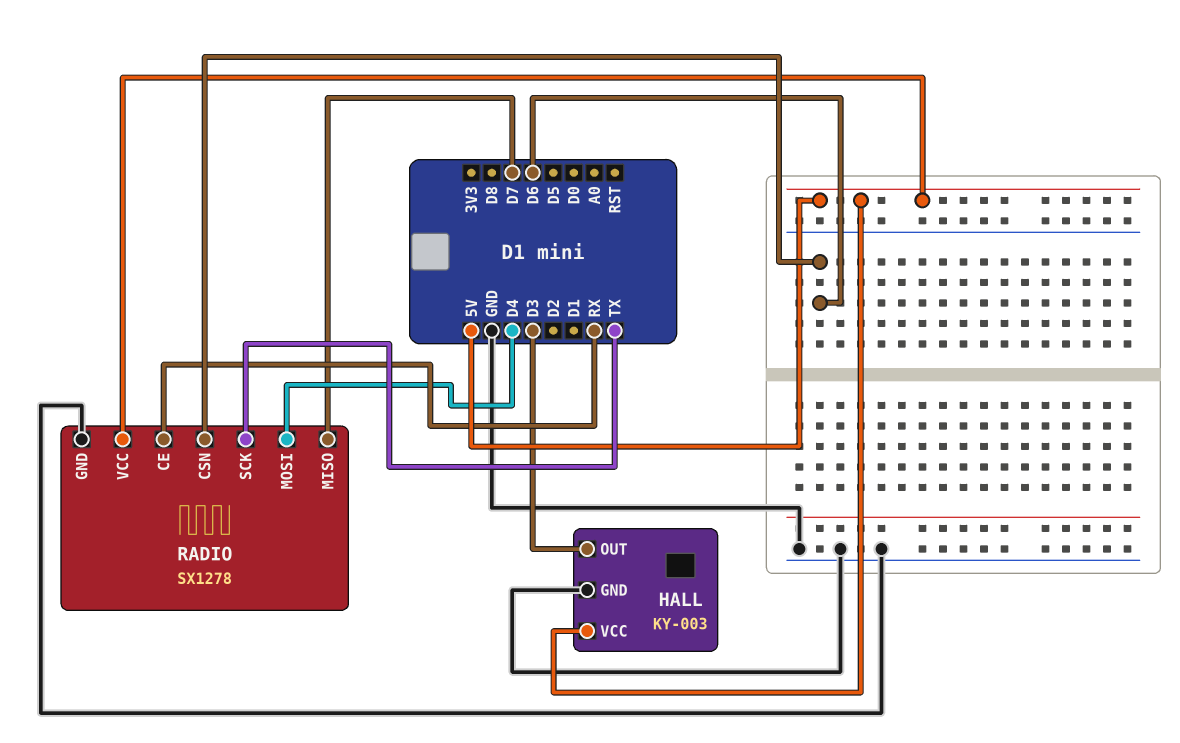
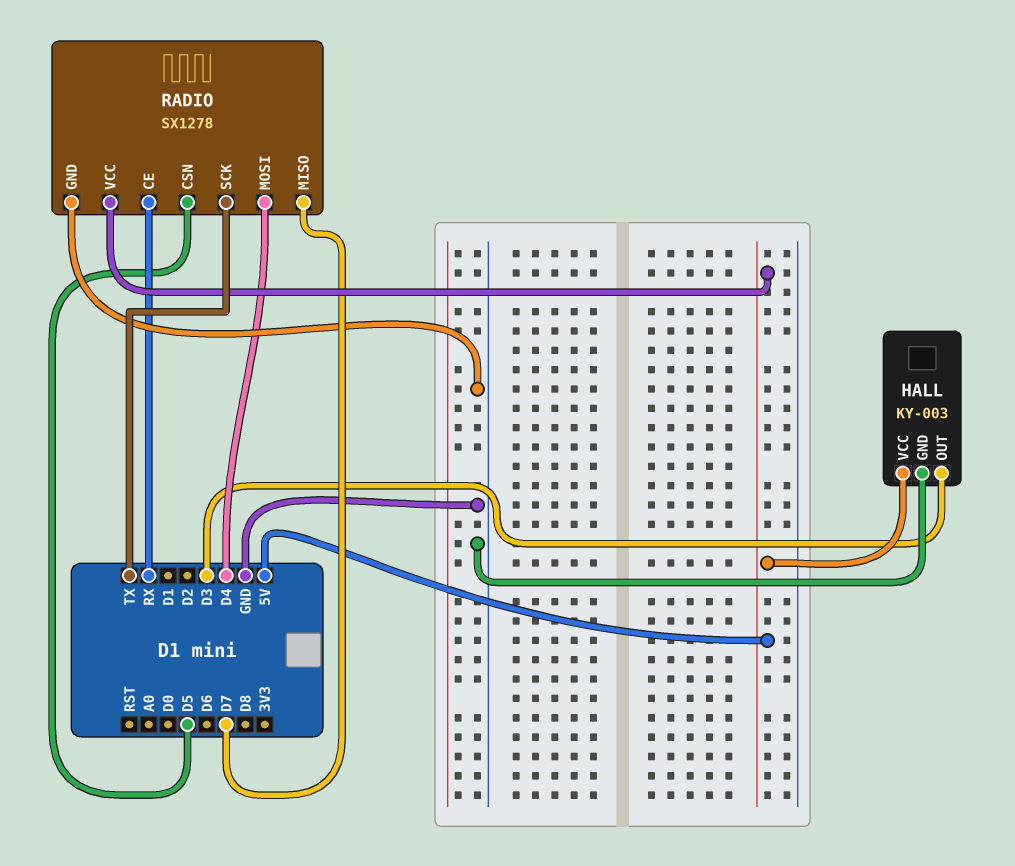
RADIO pin CSN: D6 -> D5

